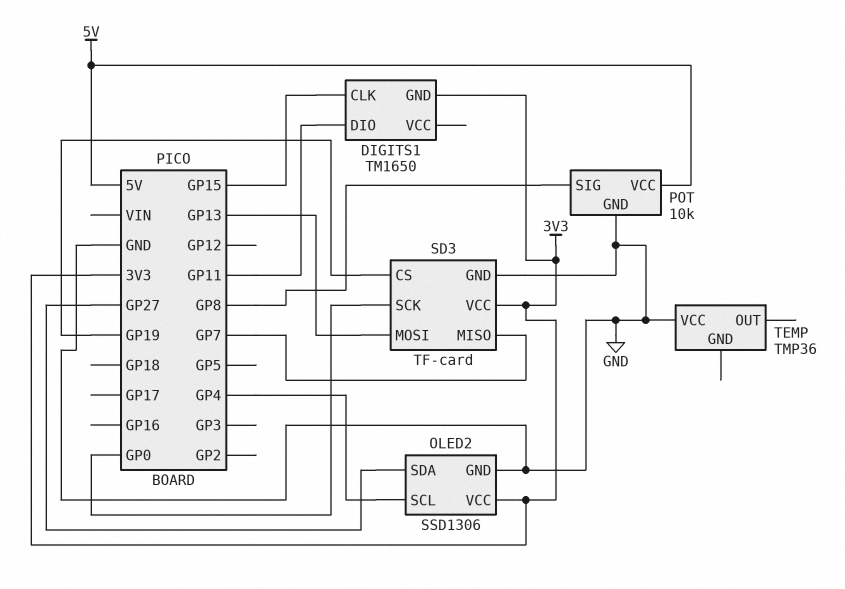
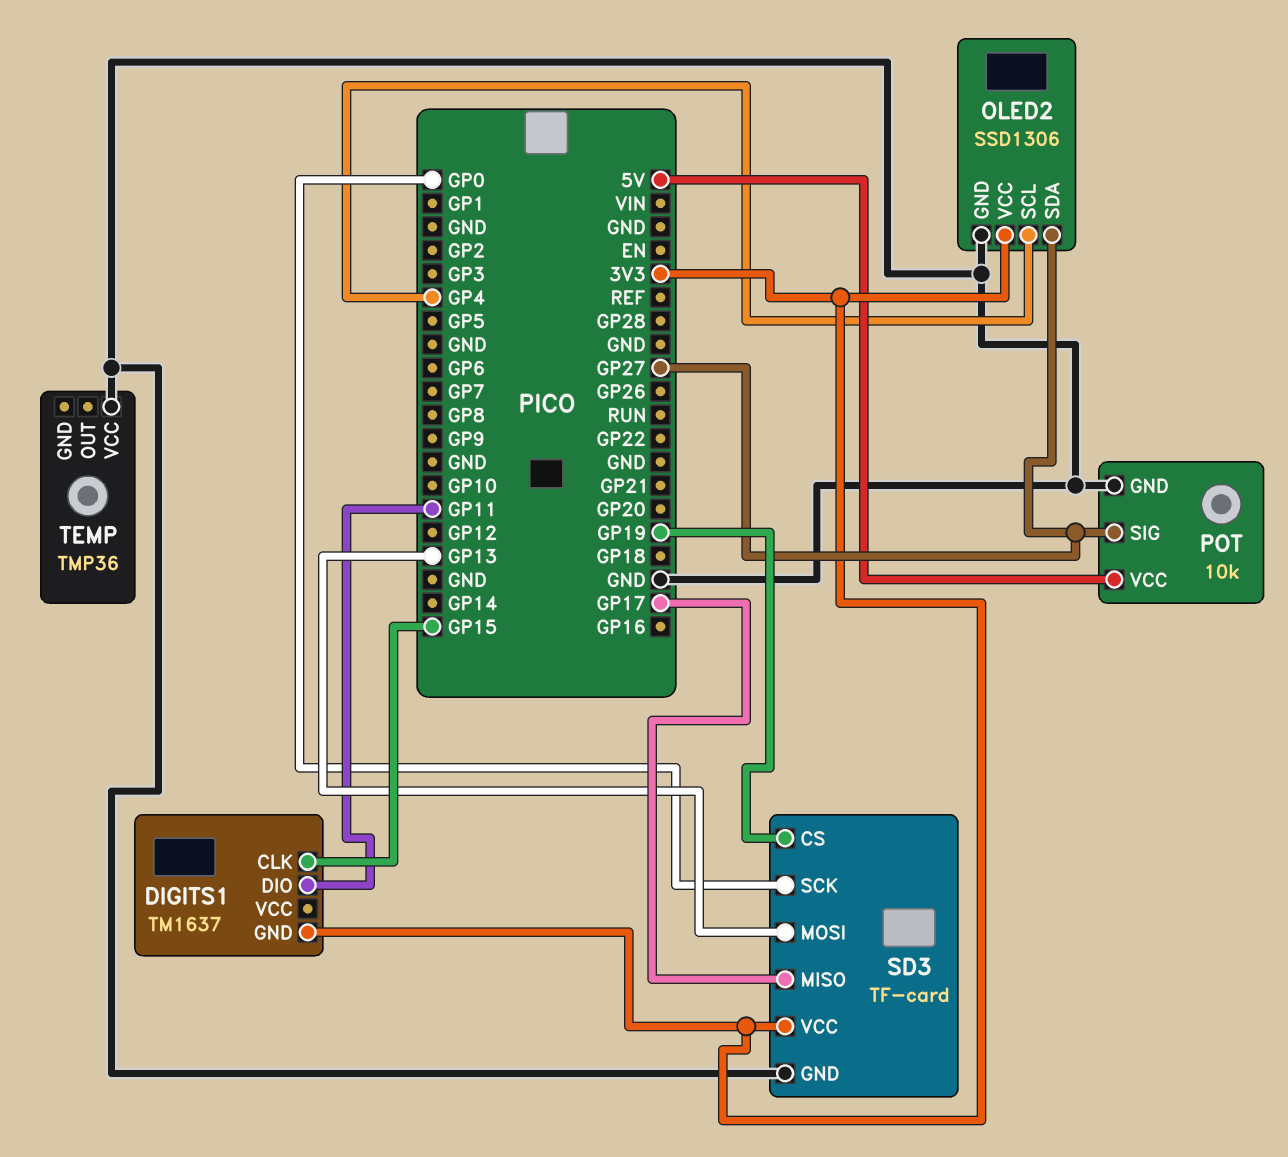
DIGITS1: TM1650 -> TM1637
POT pin SIG: GP8 -> GP27
SD3 pin MISO: GP7 -> GP17

